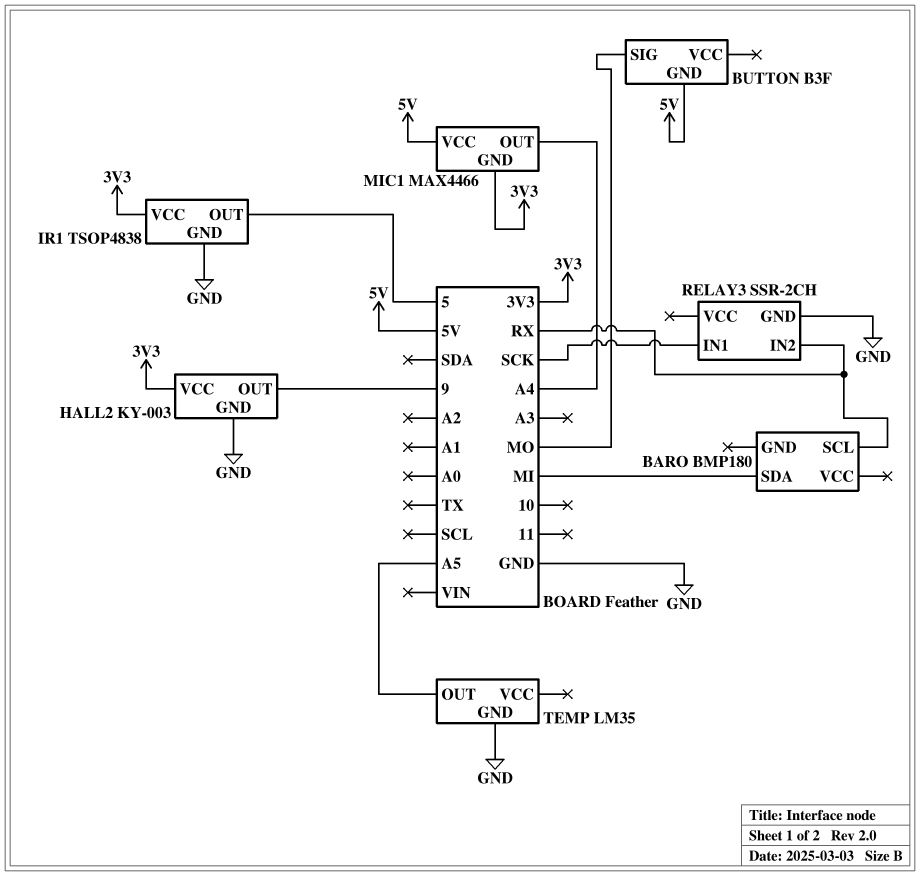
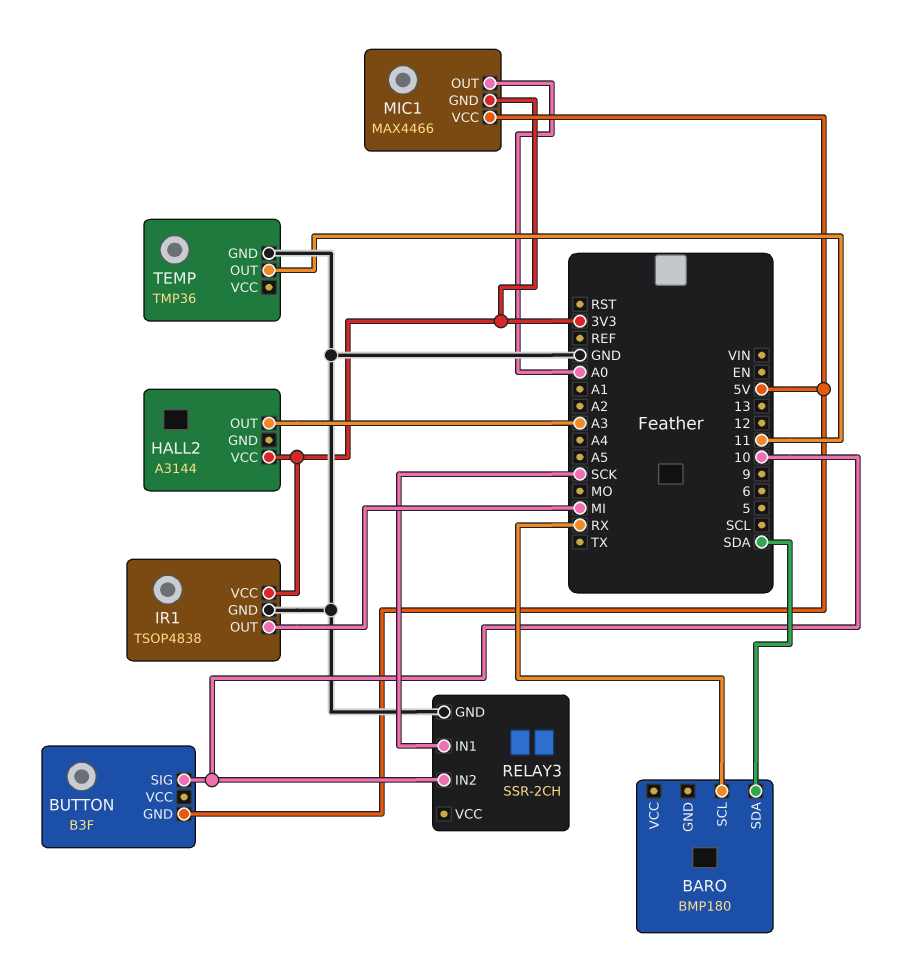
BARO pin SDA: MI -> SDA
BUTTON pin SIG: MO -> 10
HALL2: KY-003 -> A3144
HALL2 pin GND: GND -> none
HALL2 pin OUT: 9 -> A3
IR1 pin OUT: 5 -> MI
MIC1 pin OUT: A4 -> A0
RELAY3 pin IN2: RX -> 10
TEMP: LM35 -> TMP36
TEMP pin OUT: A5 -> 11

